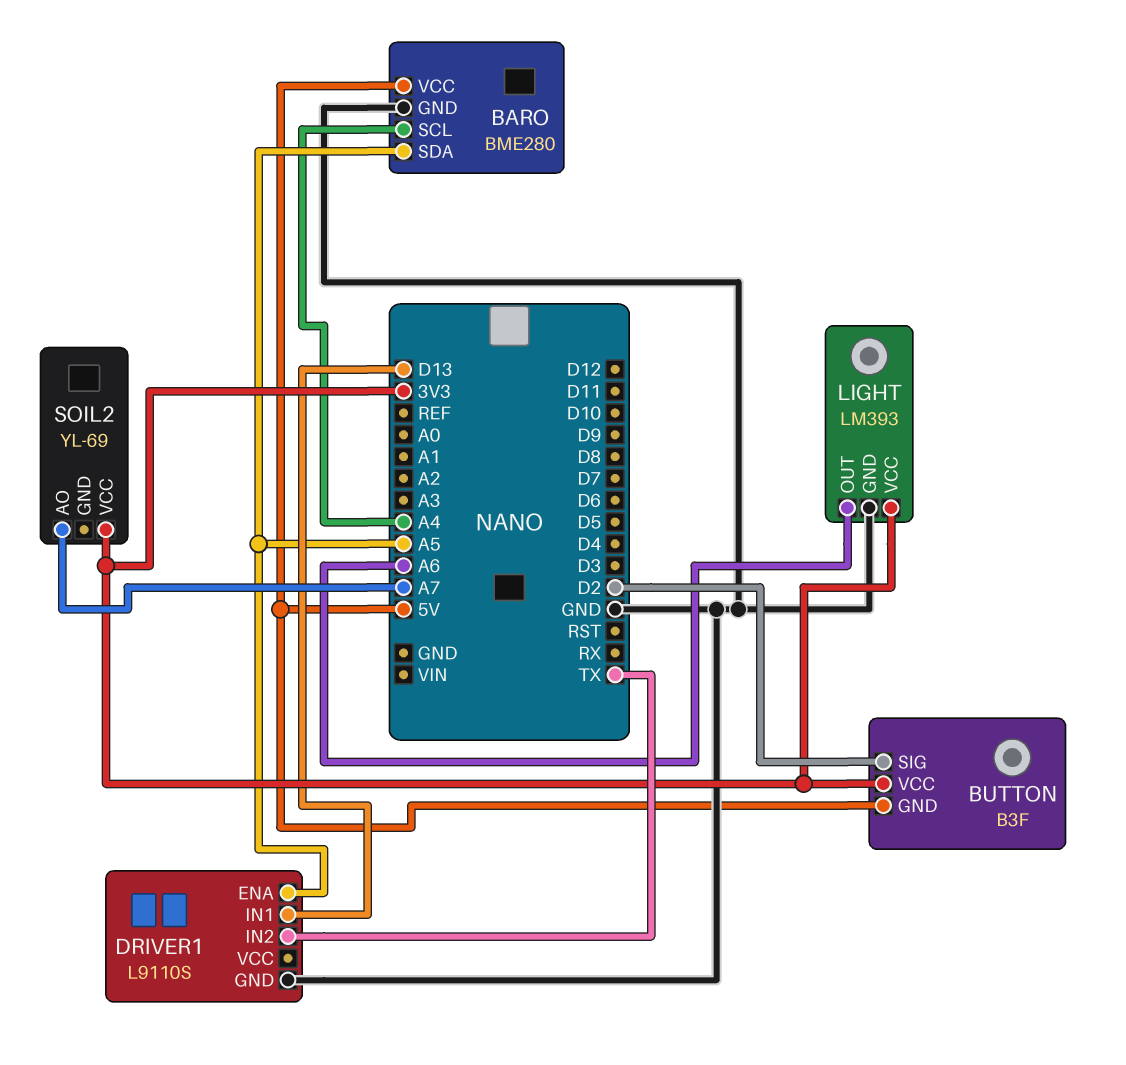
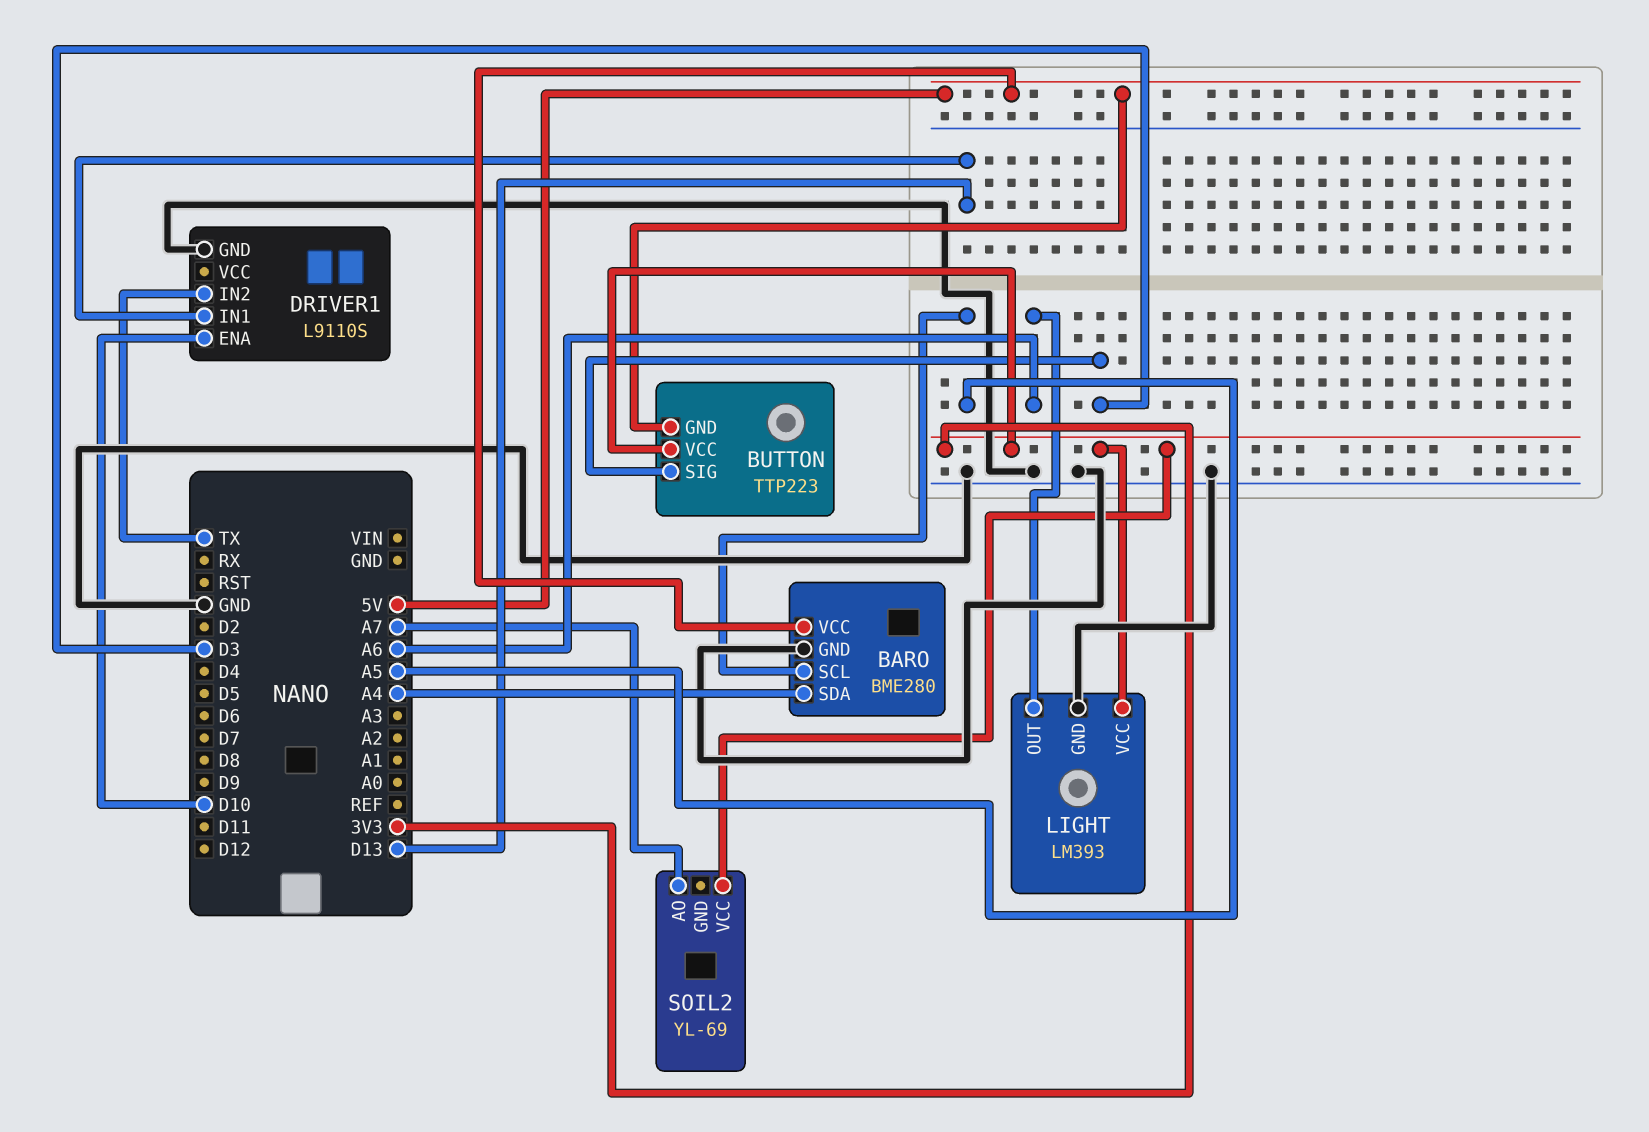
BARO pin SCL: A4 -> A5
BARO pin SDA: A5 -> A4
BUTTON: B3F -> TTP223
BUTTON pin SIG: D2 -> D3
DRIVER1 pin ENA: A5 -> D10

